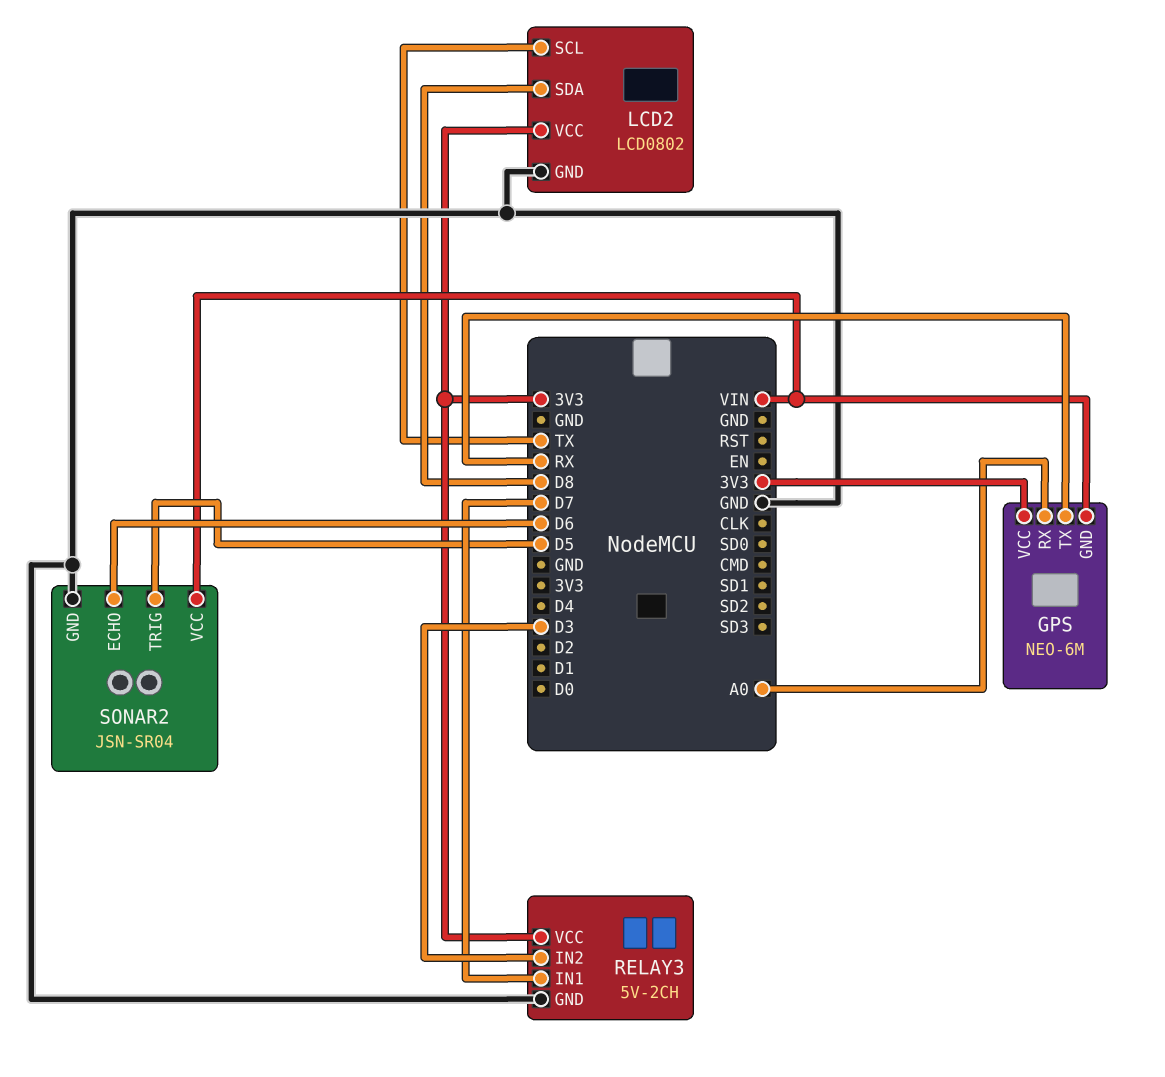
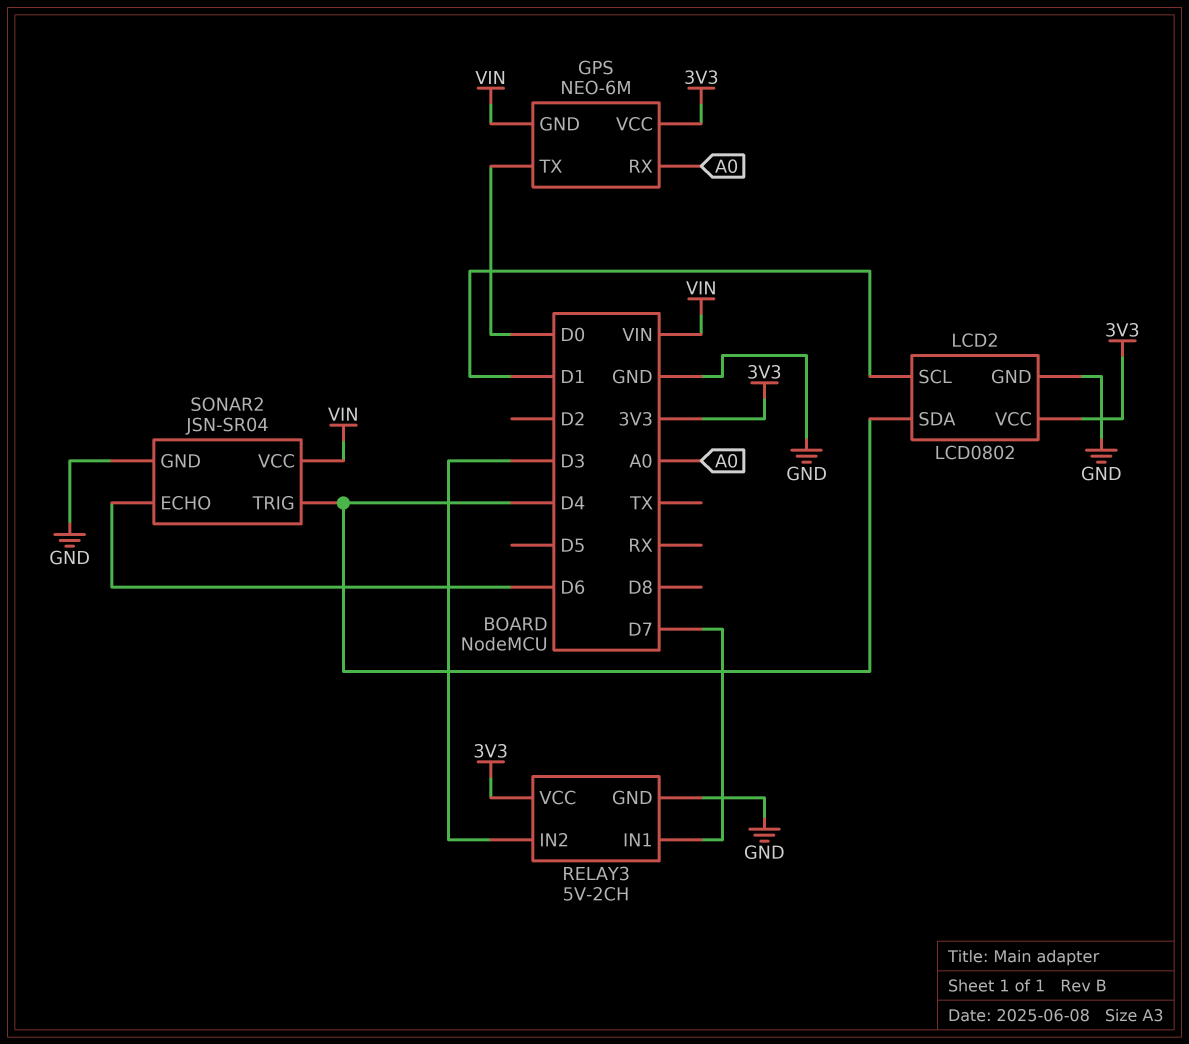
GPS pin TX: RX -> D0
LCD2 pin SCL: TX -> D1
LCD2 pin SDA: D8 -> D4
SONAR2 pin TRIG: D5 -> D4

